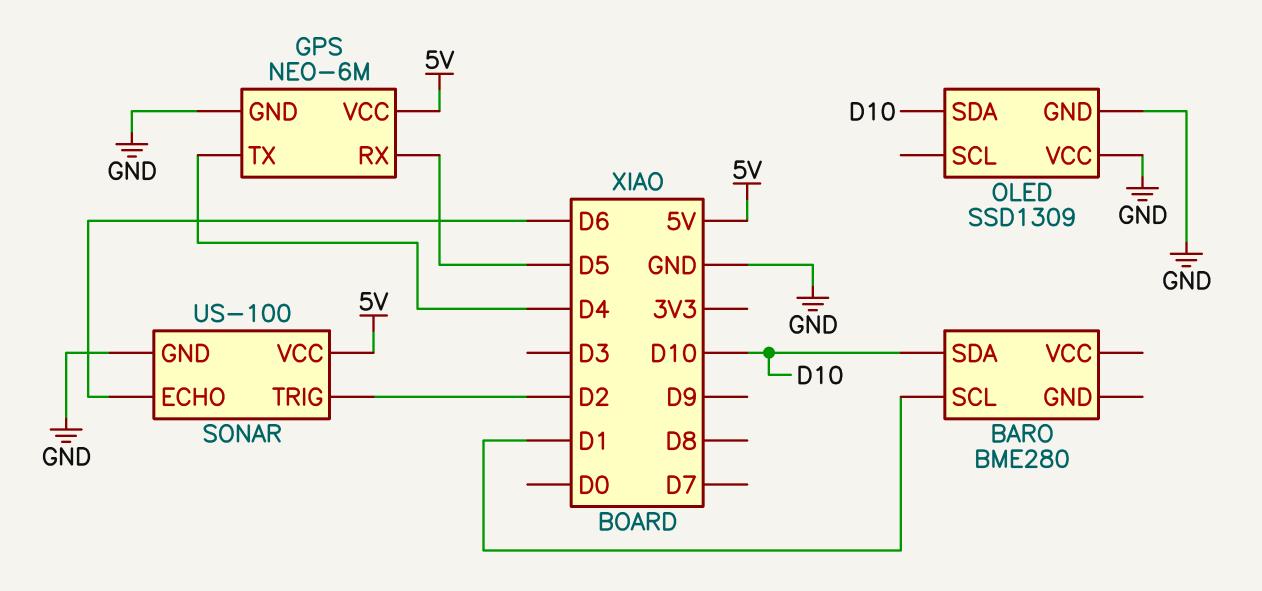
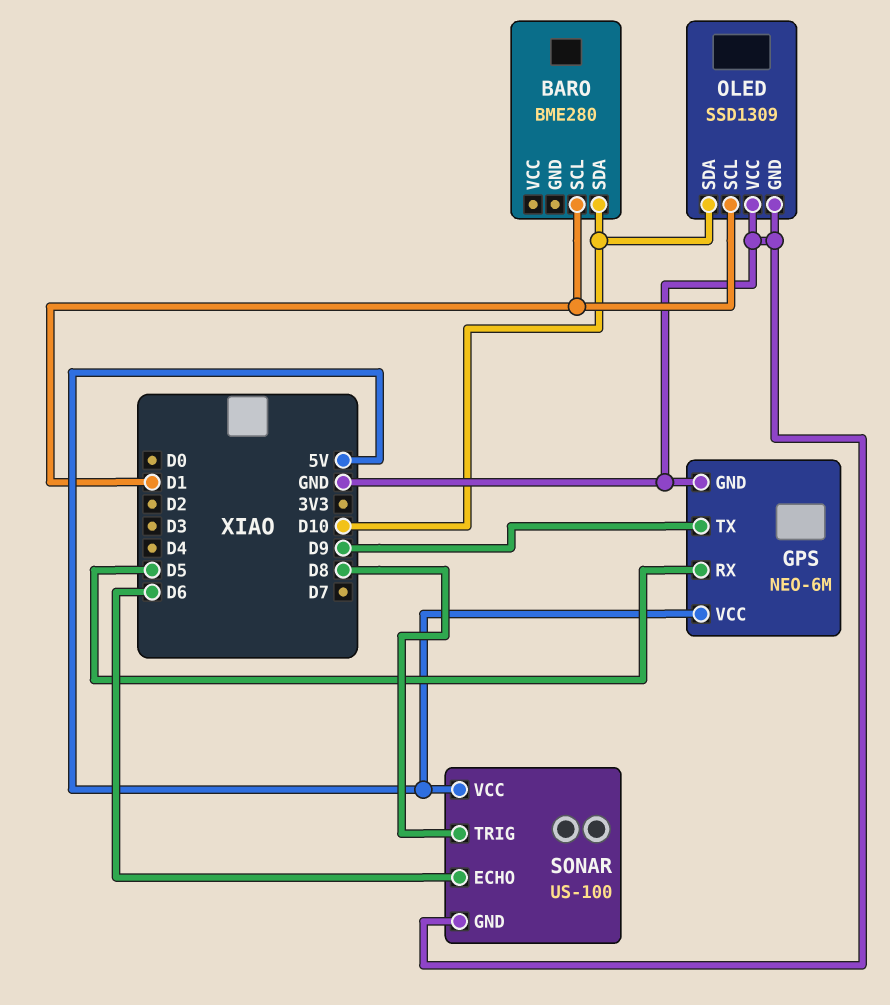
GPS pin TX: D4 -> D9
OLED pin SCL: none -> D1
SONAR pin TRIG: D2 -> D8

